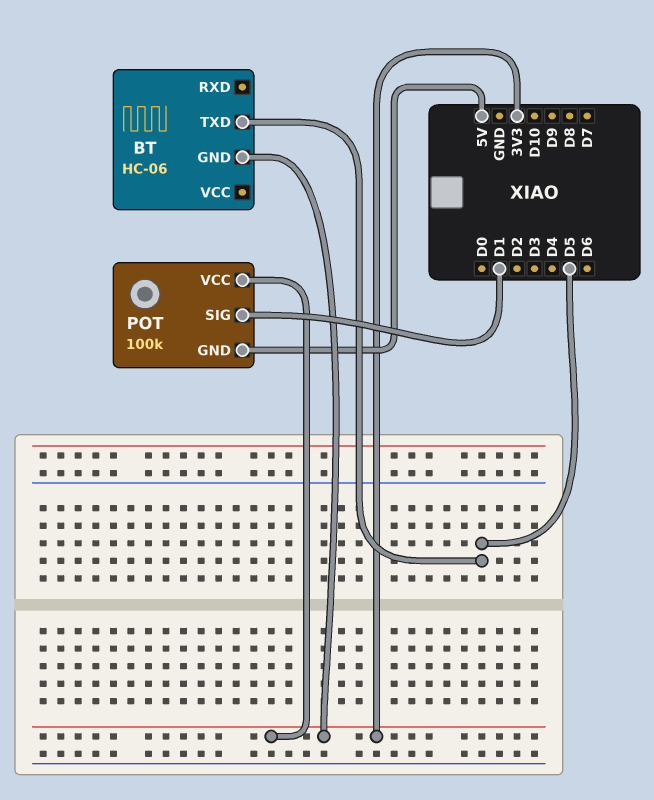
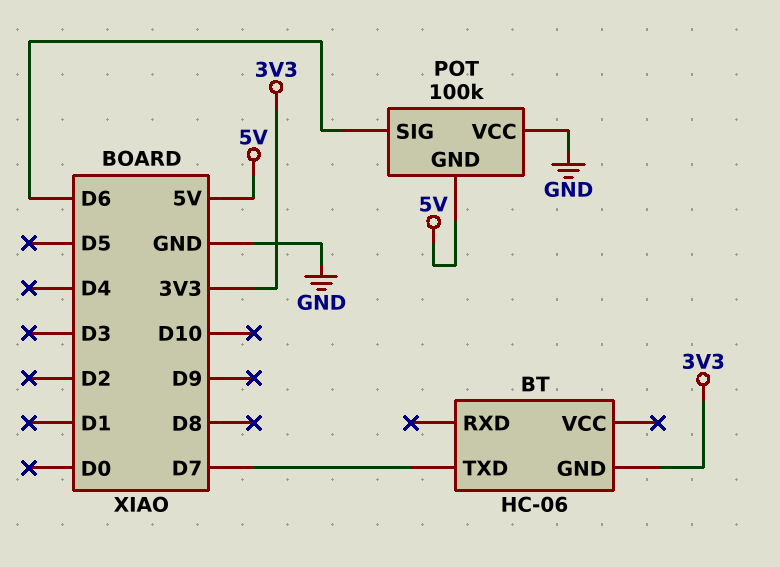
BT pin TXD: D5 -> D7
POT pin SIG: D1 -> D6
POT pin VCC: 3V3 -> GND

